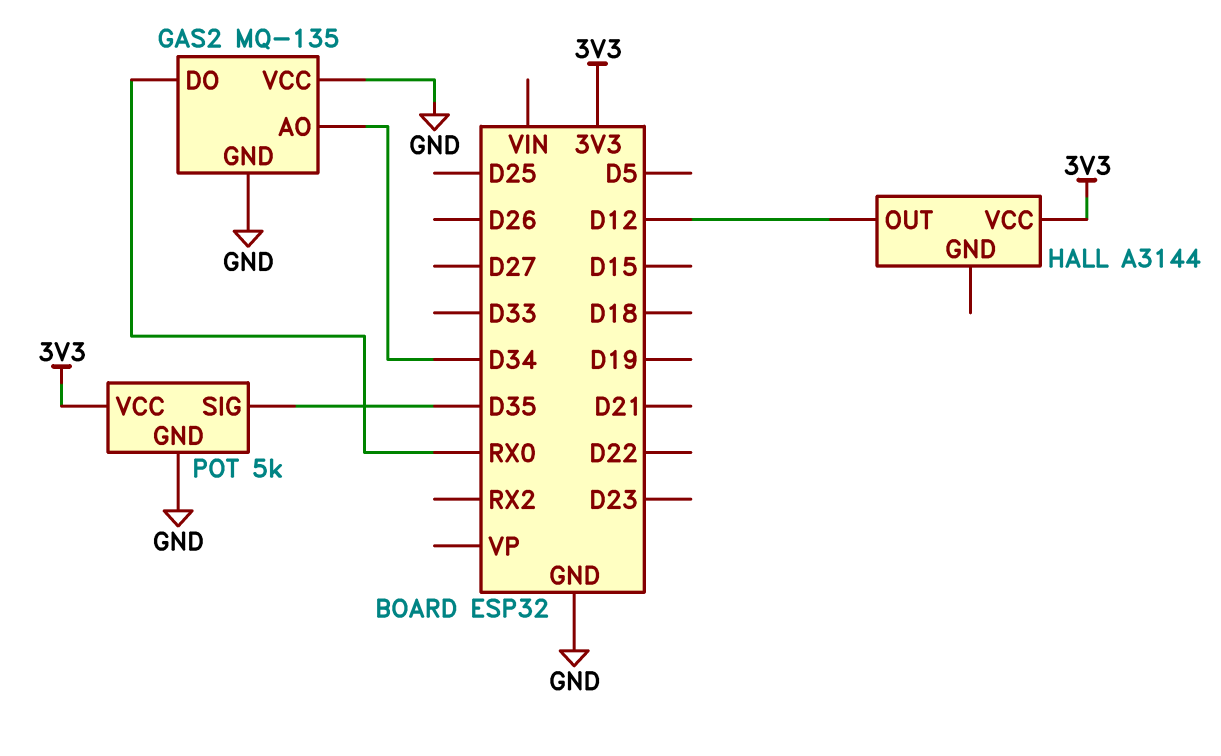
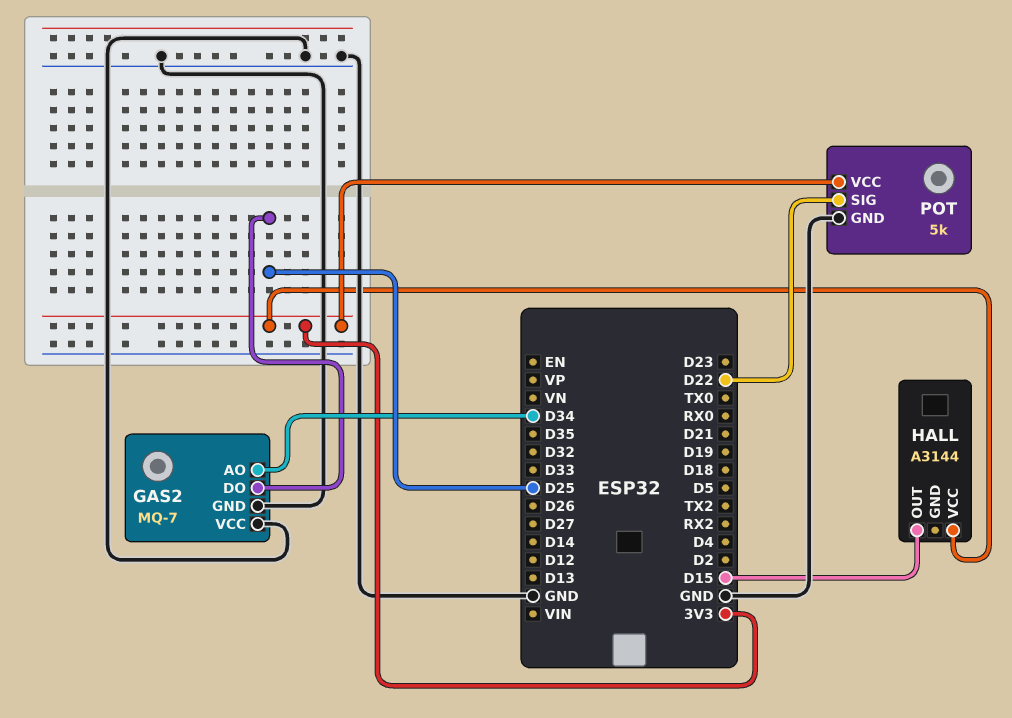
GAS2: MQ-135 -> MQ-7
GAS2 pin DO: RX0 -> D25
HALL pin OUT: D12 -> D15
POT pin SIG: D35 -> D22

